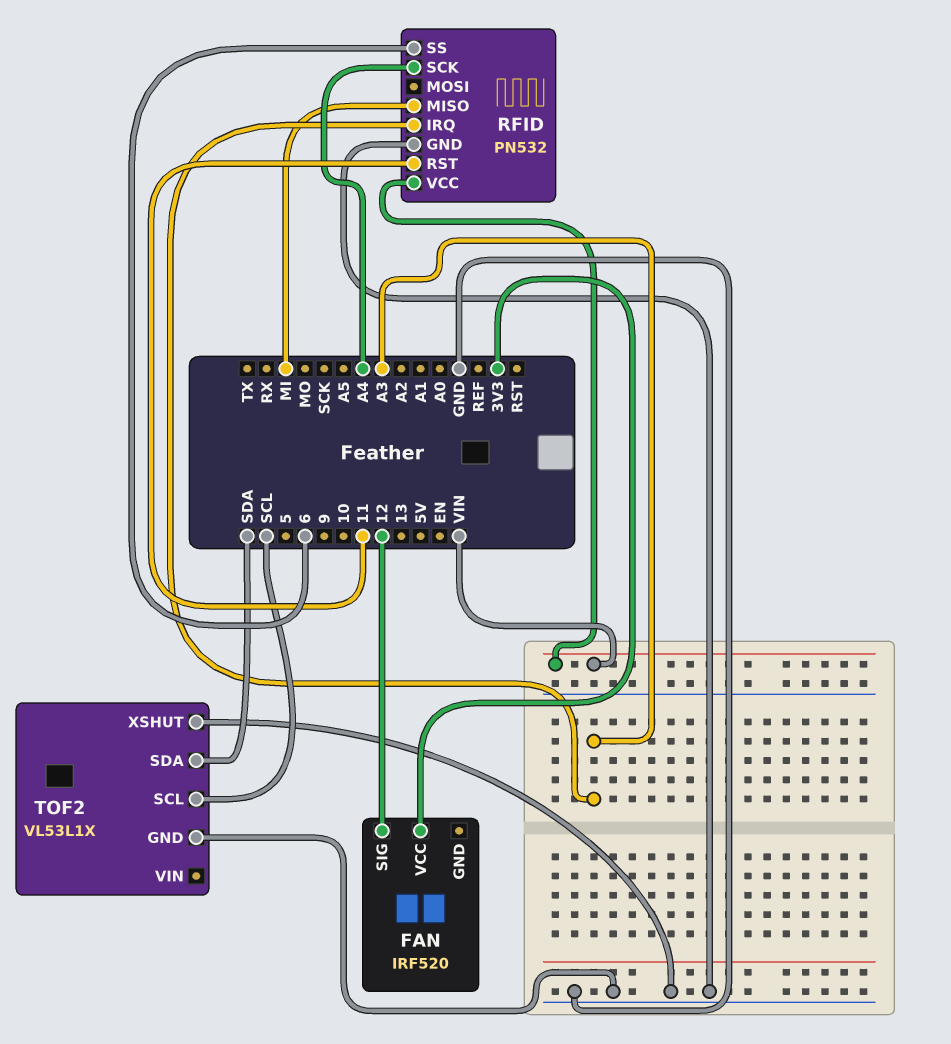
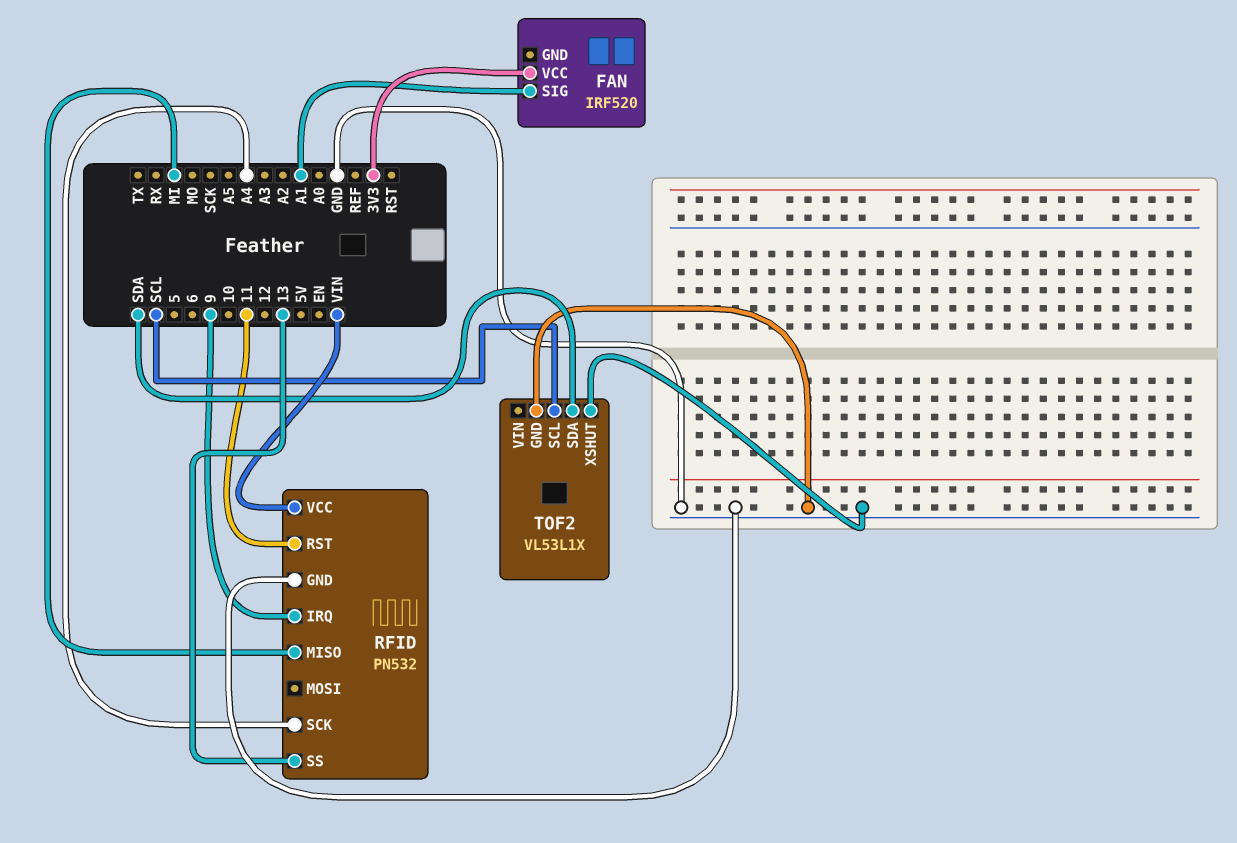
FAN pin SIG: 12 -> A1
RFID pin IRQ: A3 -> 9
RFID pin SS: 6 -> 13

